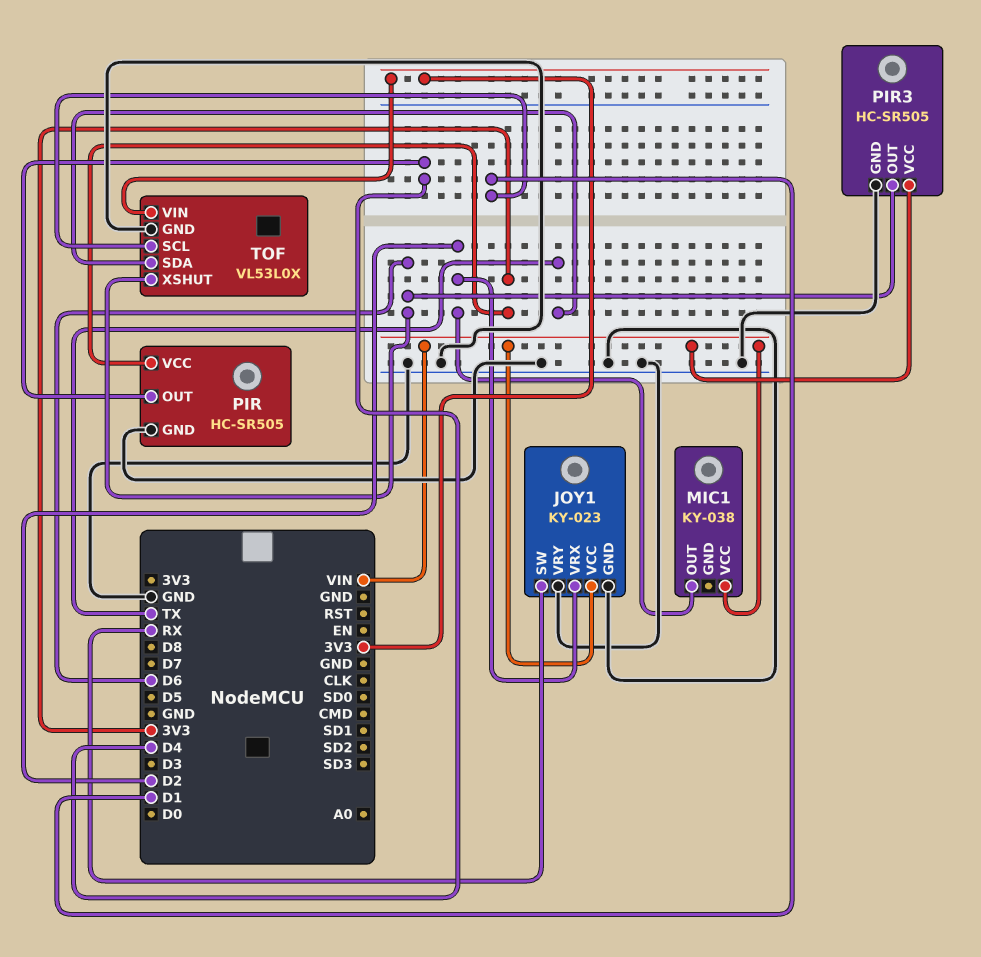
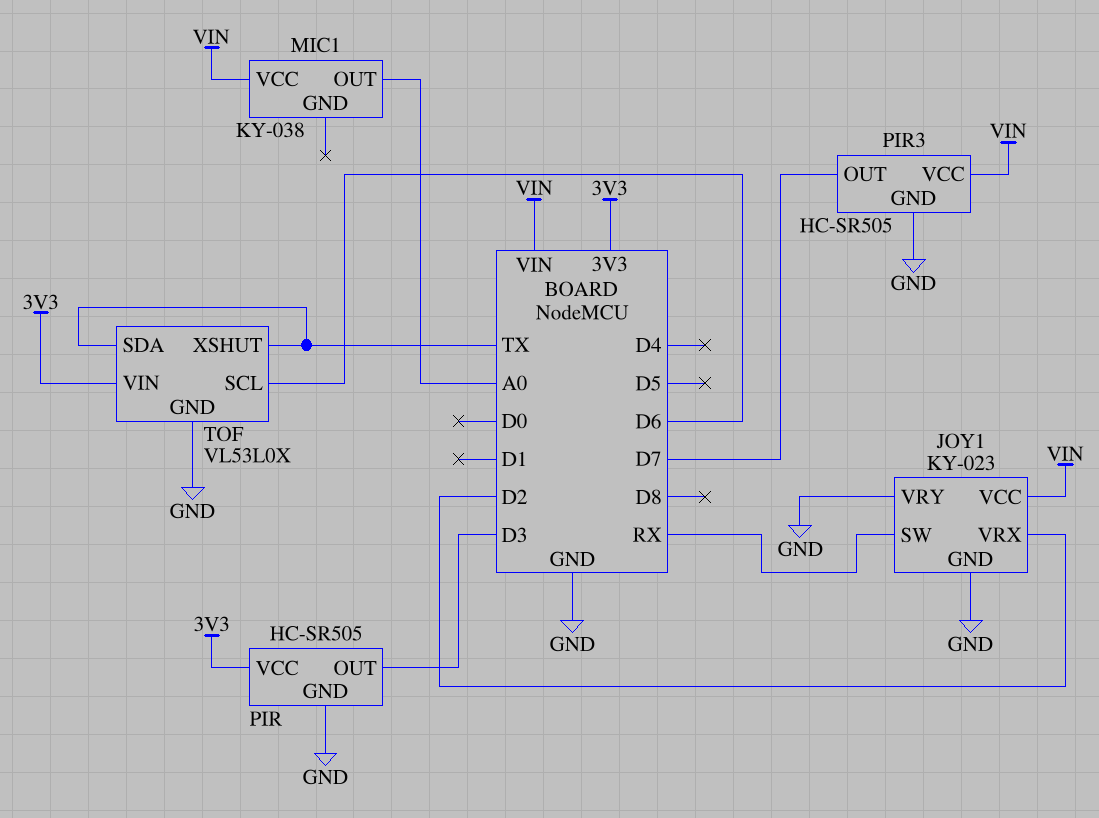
MIC1 pin OUT: D2 -> A0
PIR pin OUT: D4 -> D3
PIR3 pin OUT: D6 -> D7
TOF pin SCL: D1 -> D6
TOF pin XSHUT: D6 -> TX

